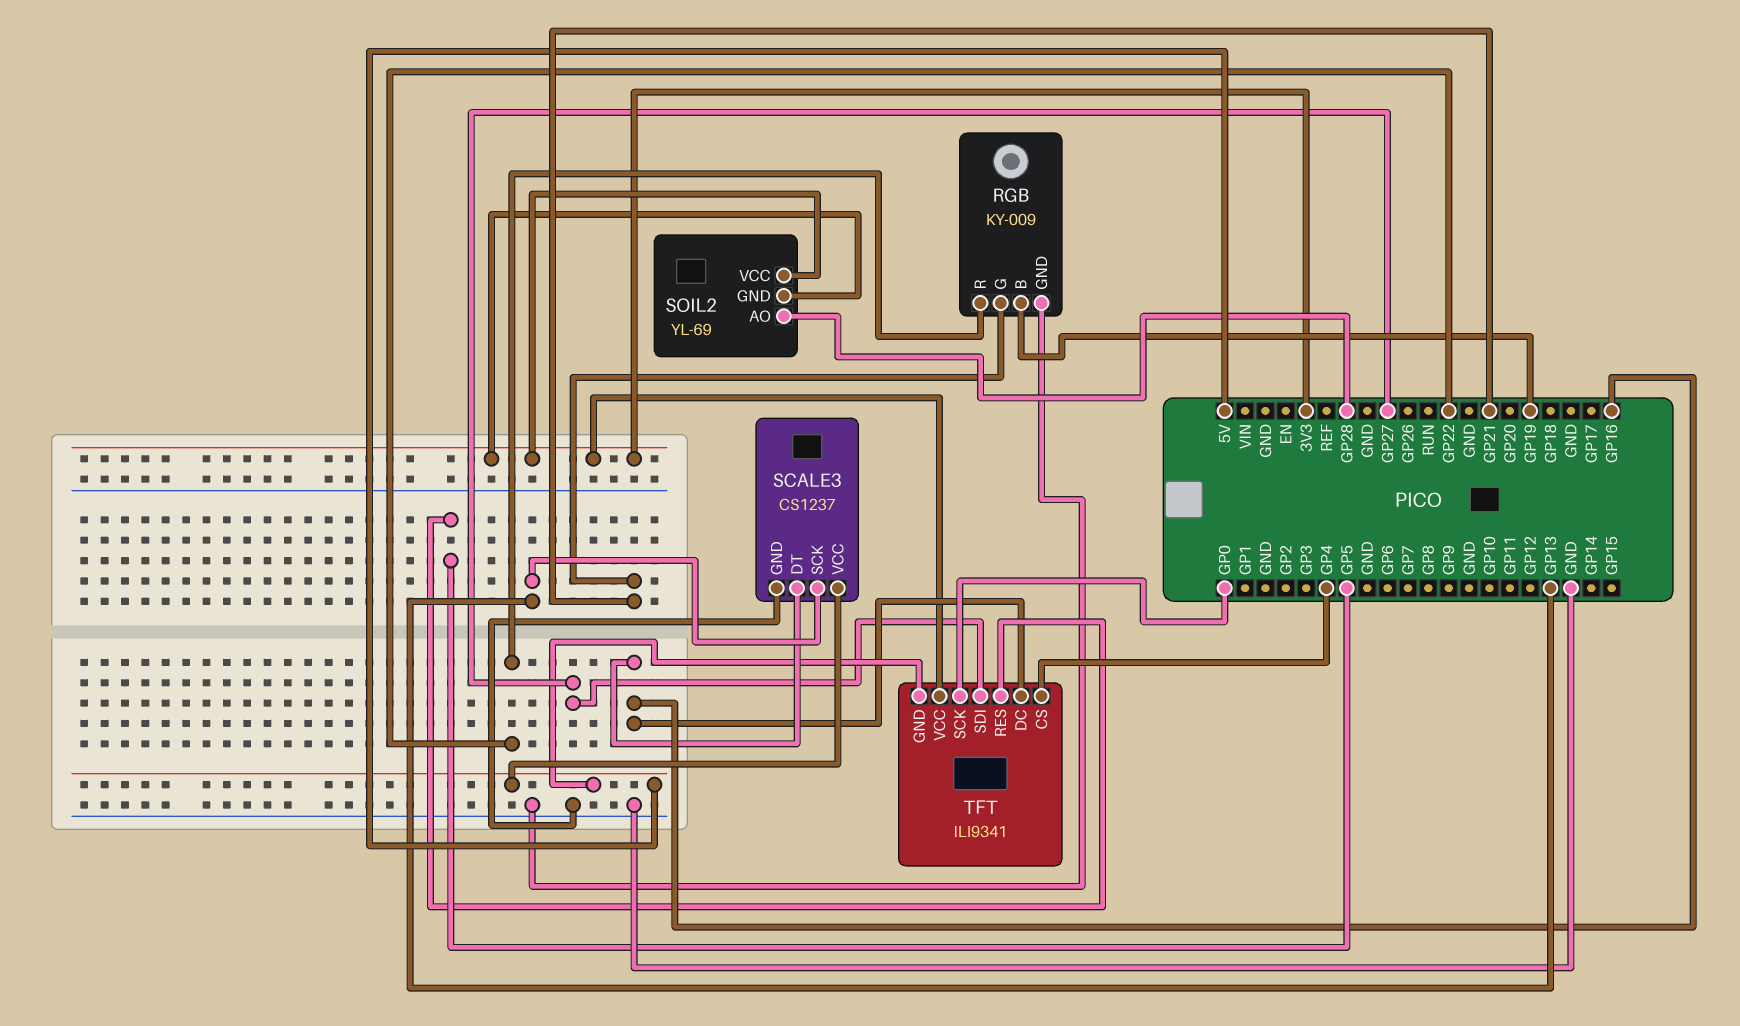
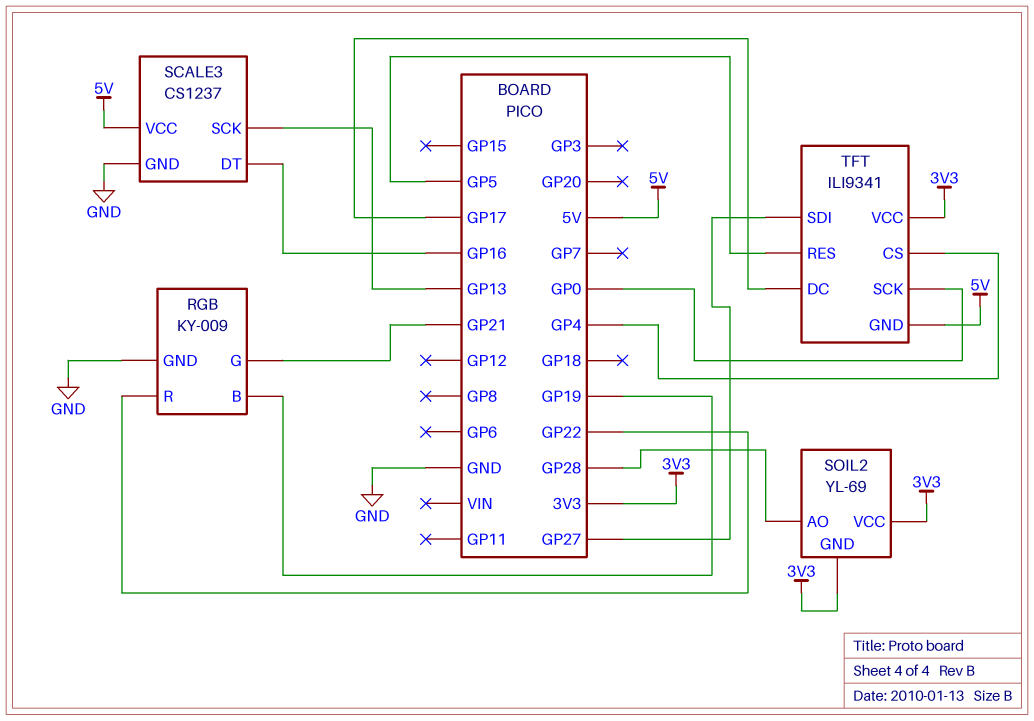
TFT pin DC: GP16 -> GP17

